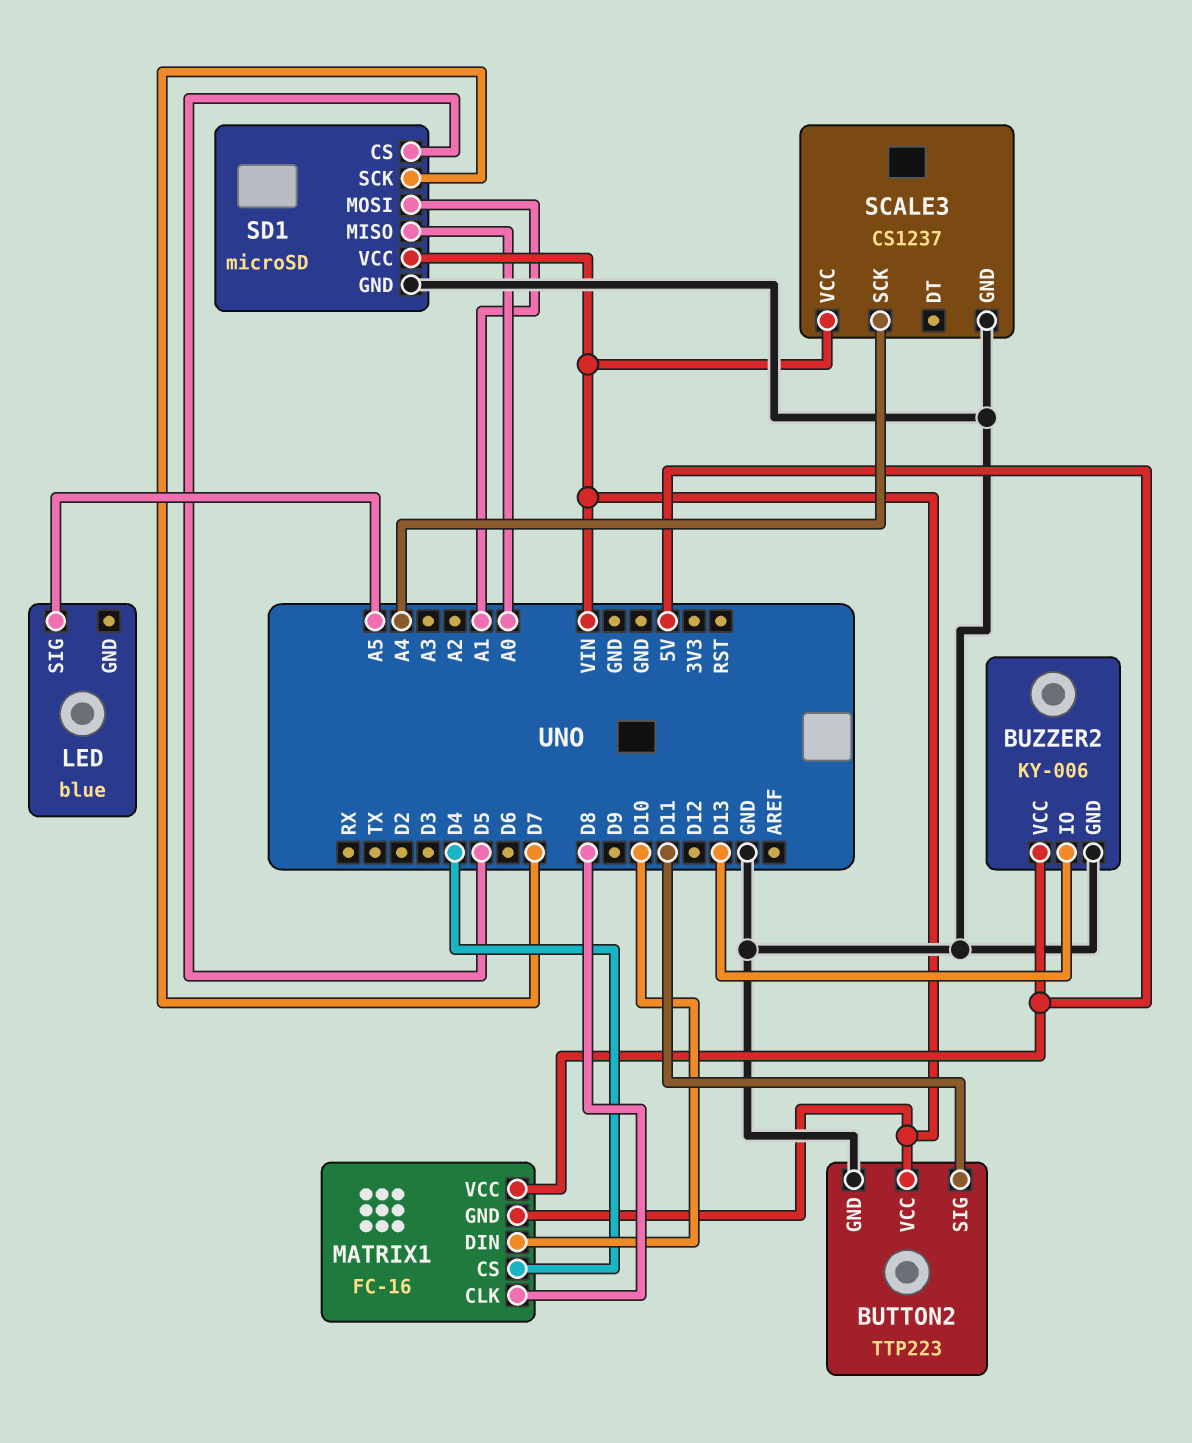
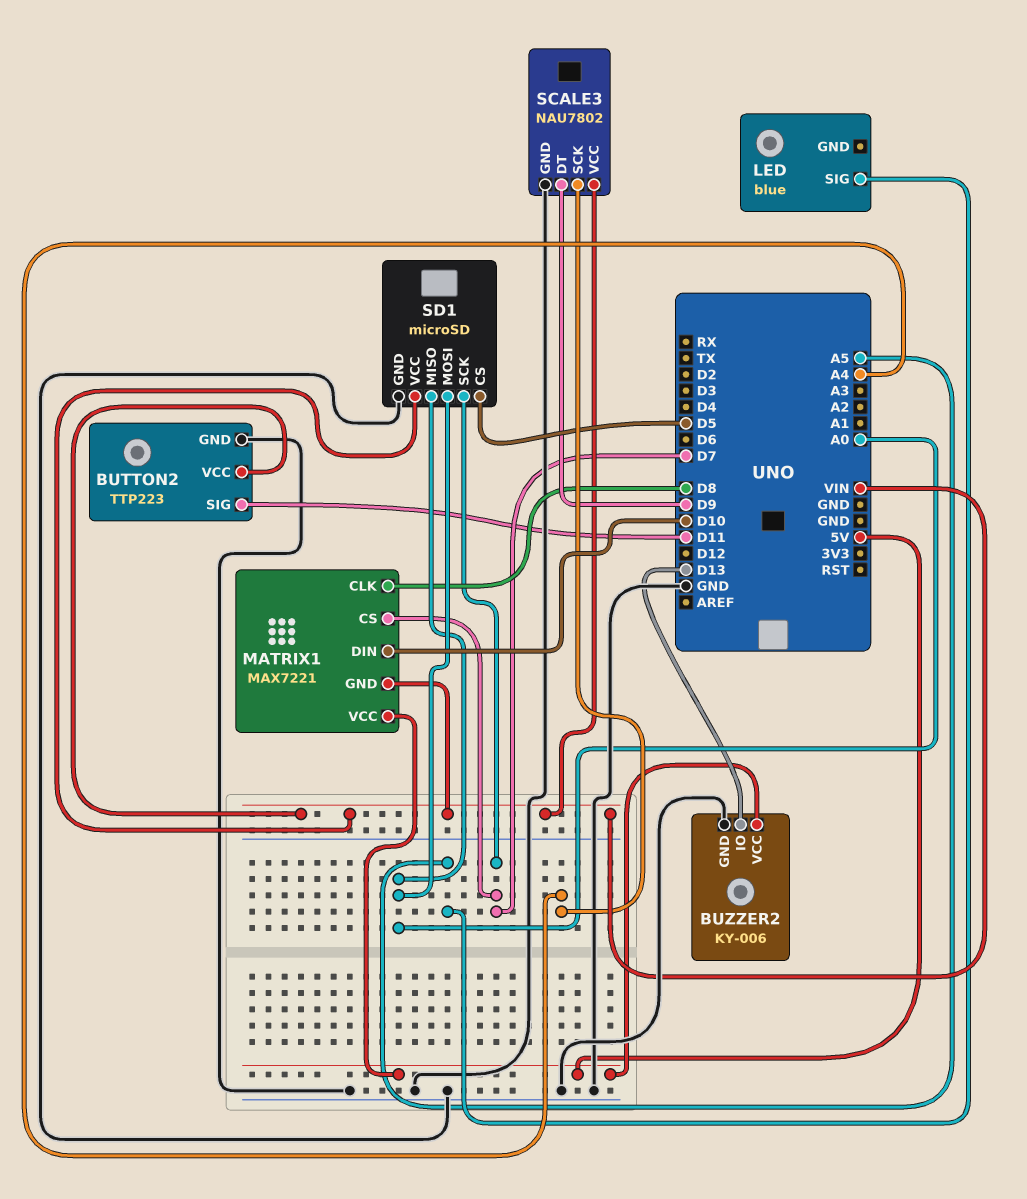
MATRIX1: FC-16 -> MAX7221
MATRIX1 pin CS: D4 -> D7
SCALE3: CS1237 -> NAU7802
SCALE3 pin DT: none -> D9
SD1 pin MOSI: A1 -> A0

